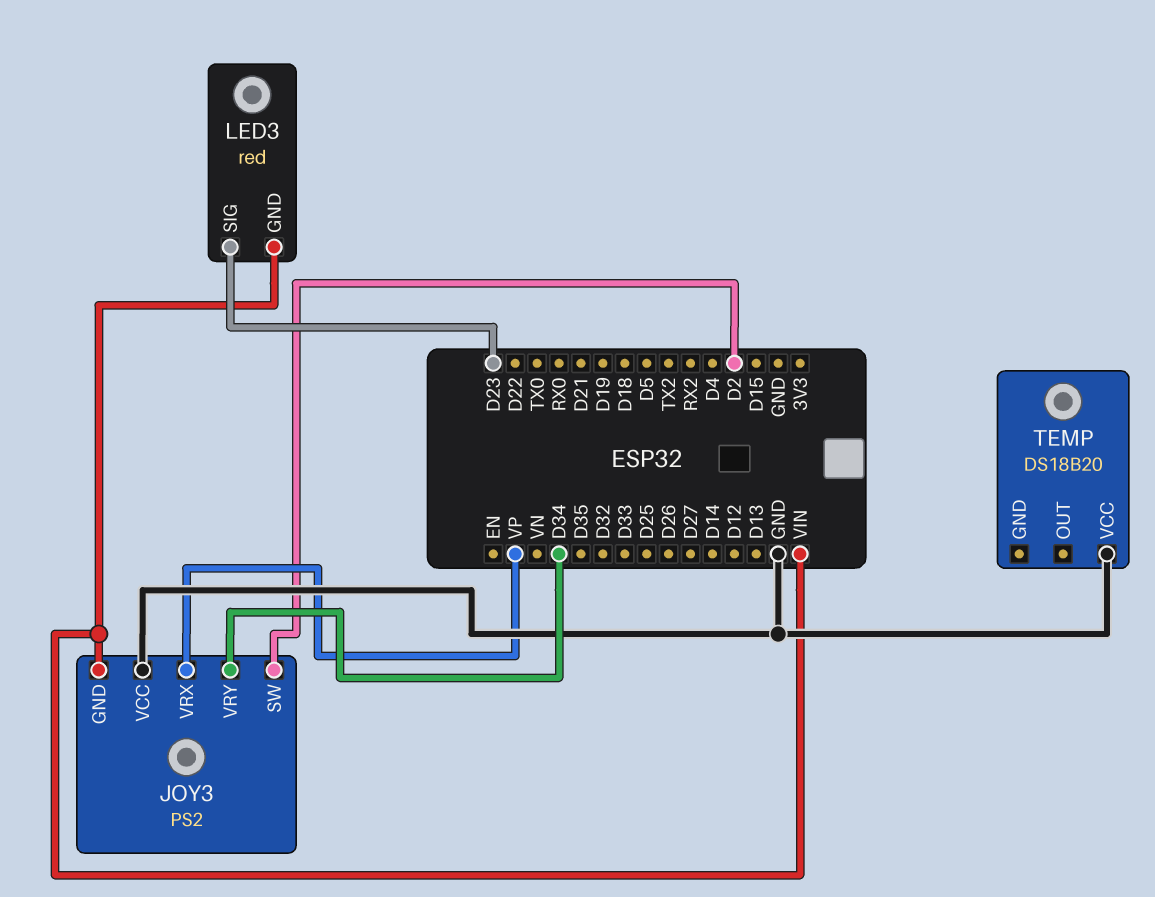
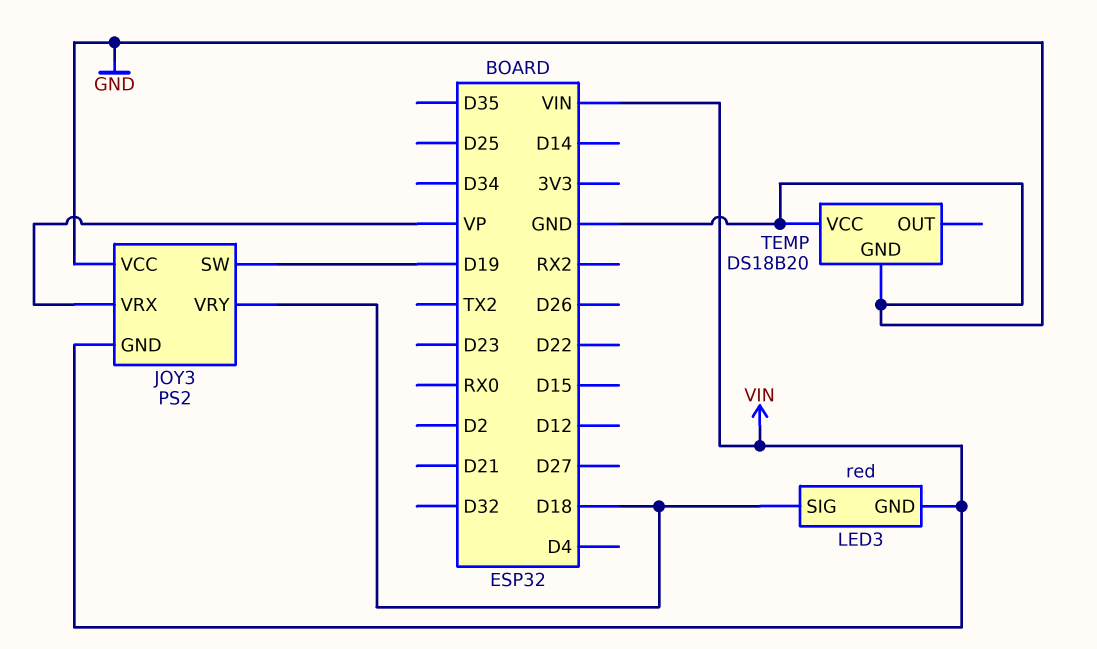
JOY3 pin SW: D2 -> D19
JOY3 pin VRY: D34 -> D18
LED3 pin SIG: D23 -> D18
TEMP pin GND: none -> GND

